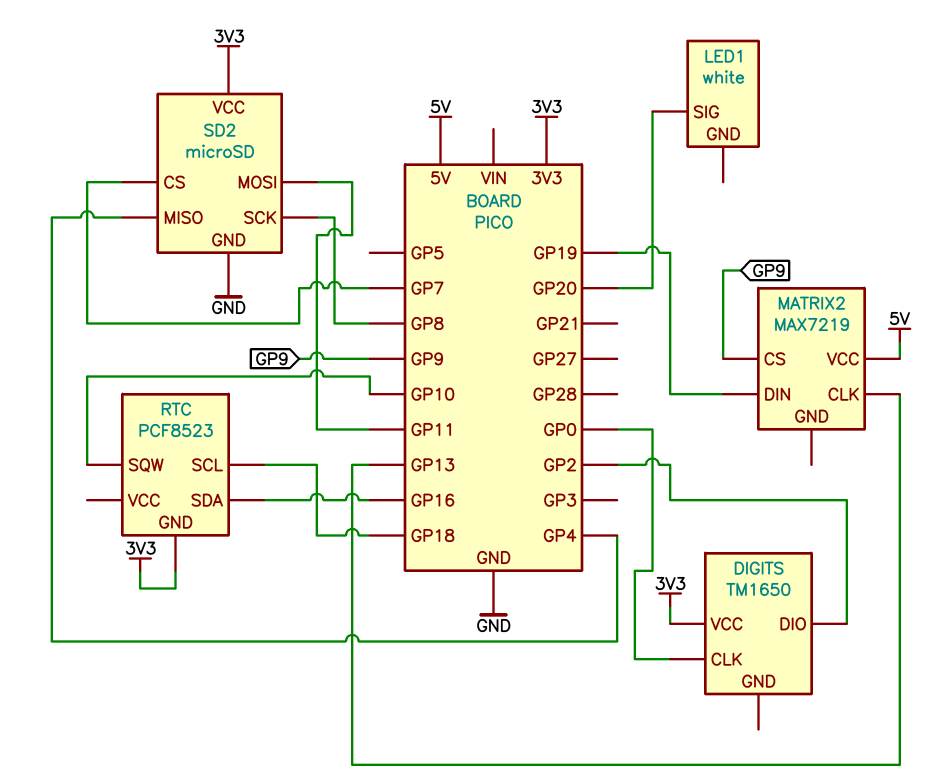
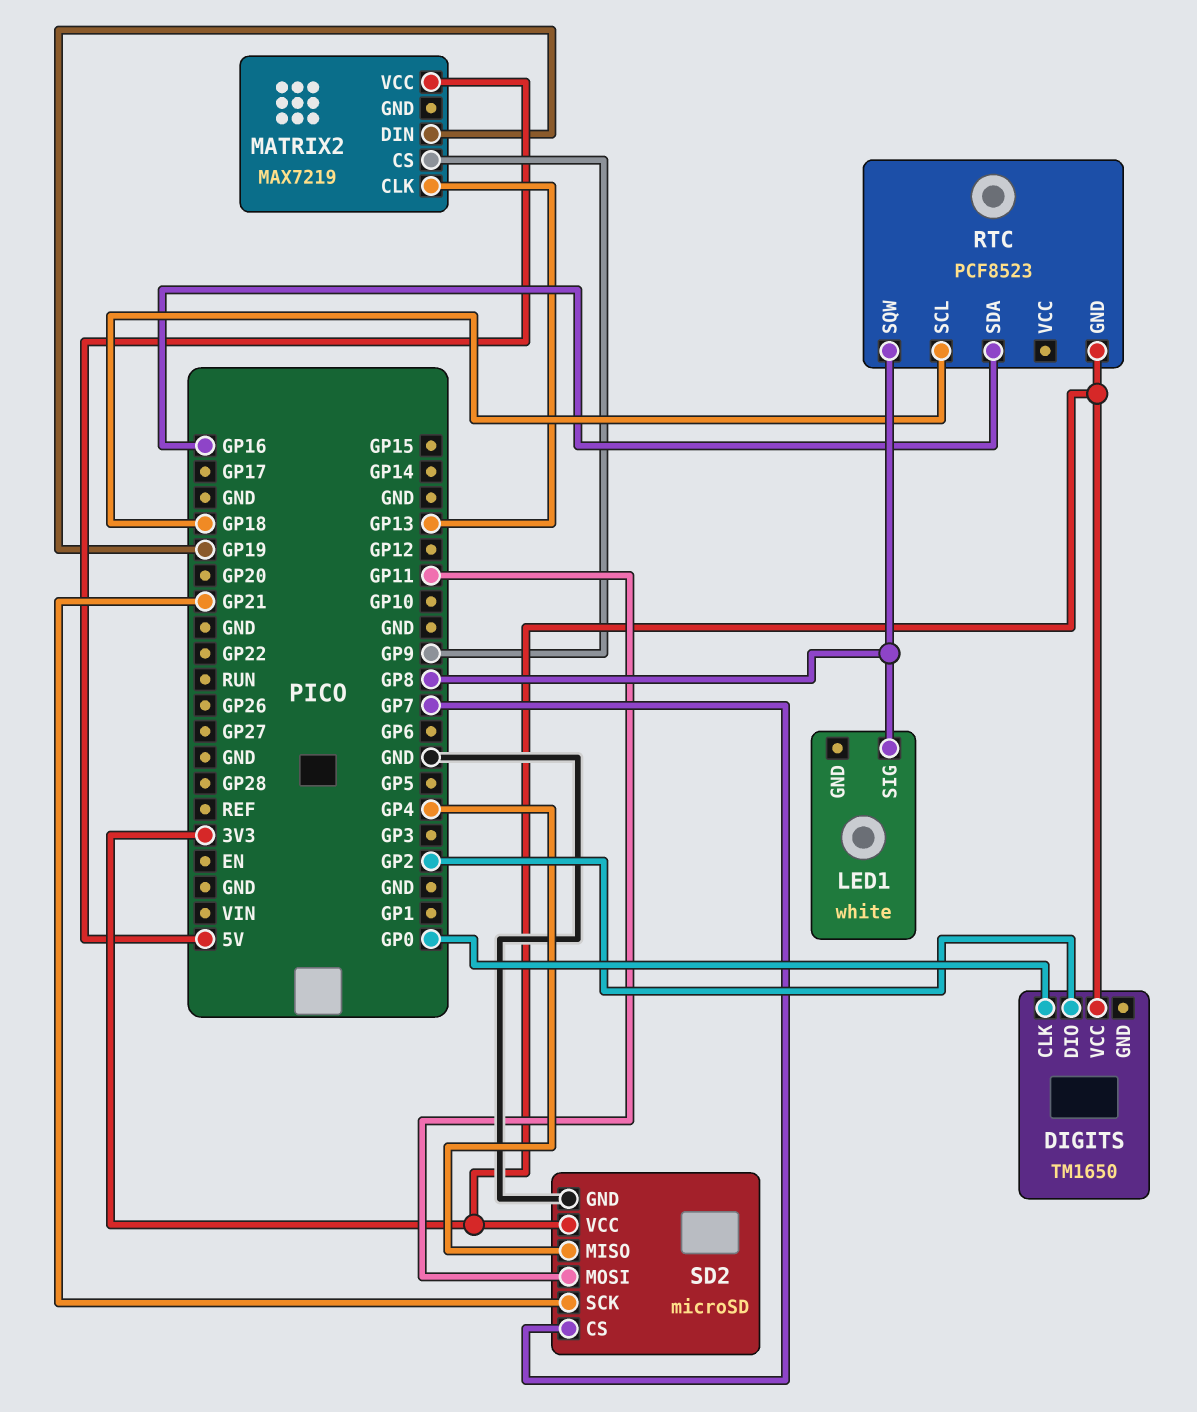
LED1 pin SIG: GP20 -> GP8
RTC pin SQW: GP10 -> GP8
SD2 pin SCK: GP8 -> GP21

